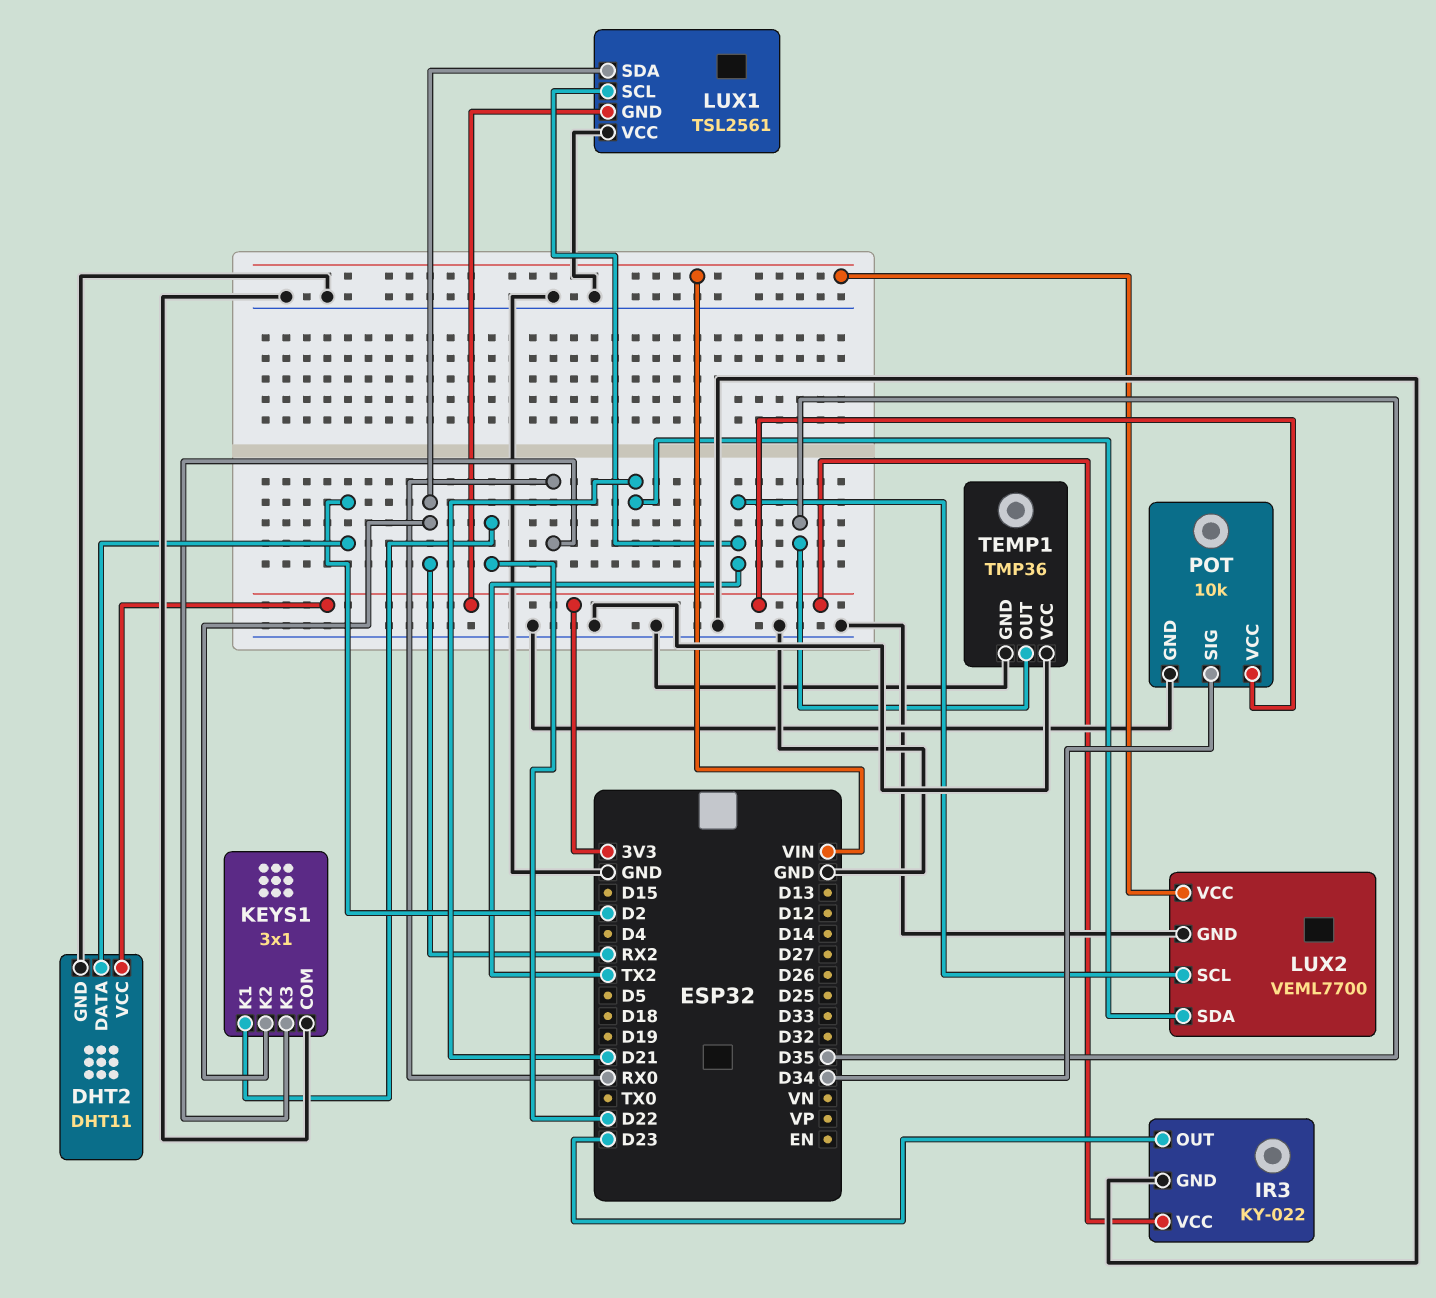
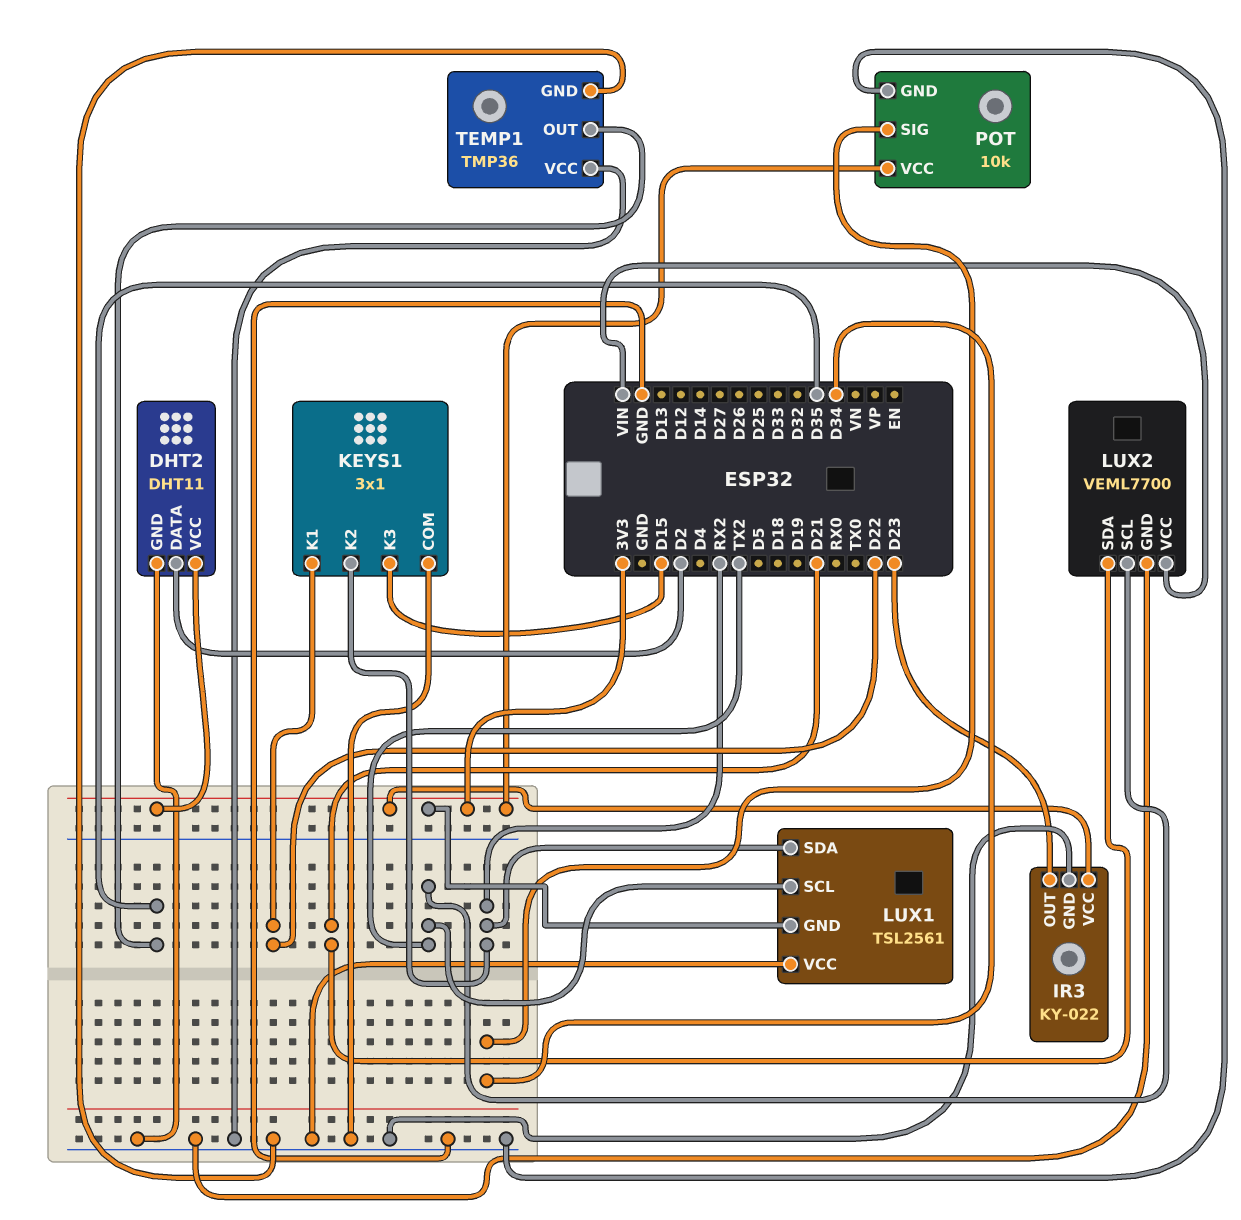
KEYS1 pin K3: RX0 -> D15

